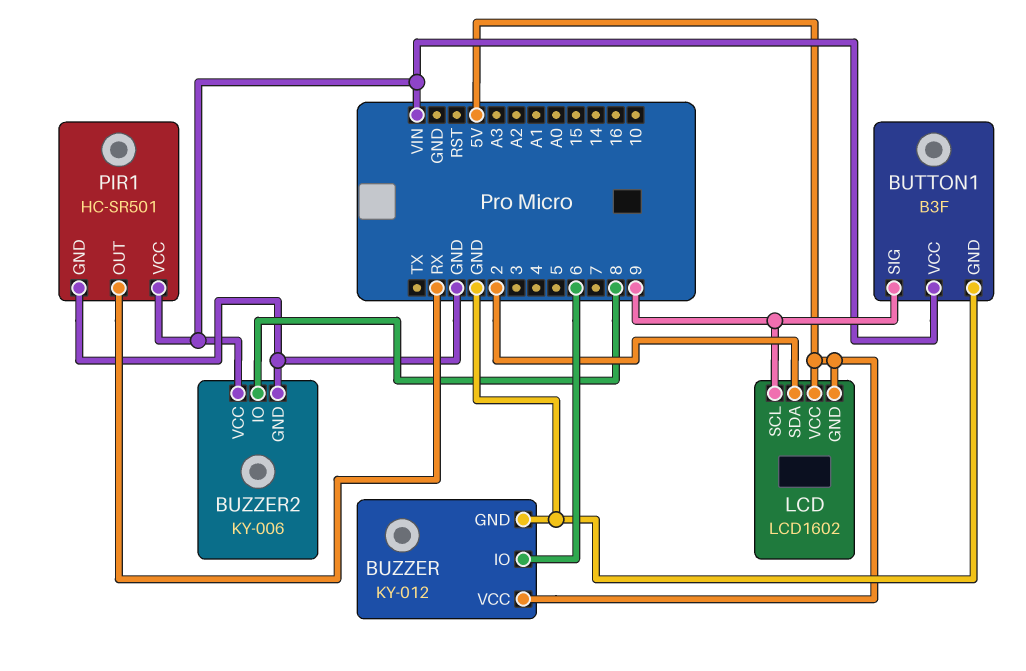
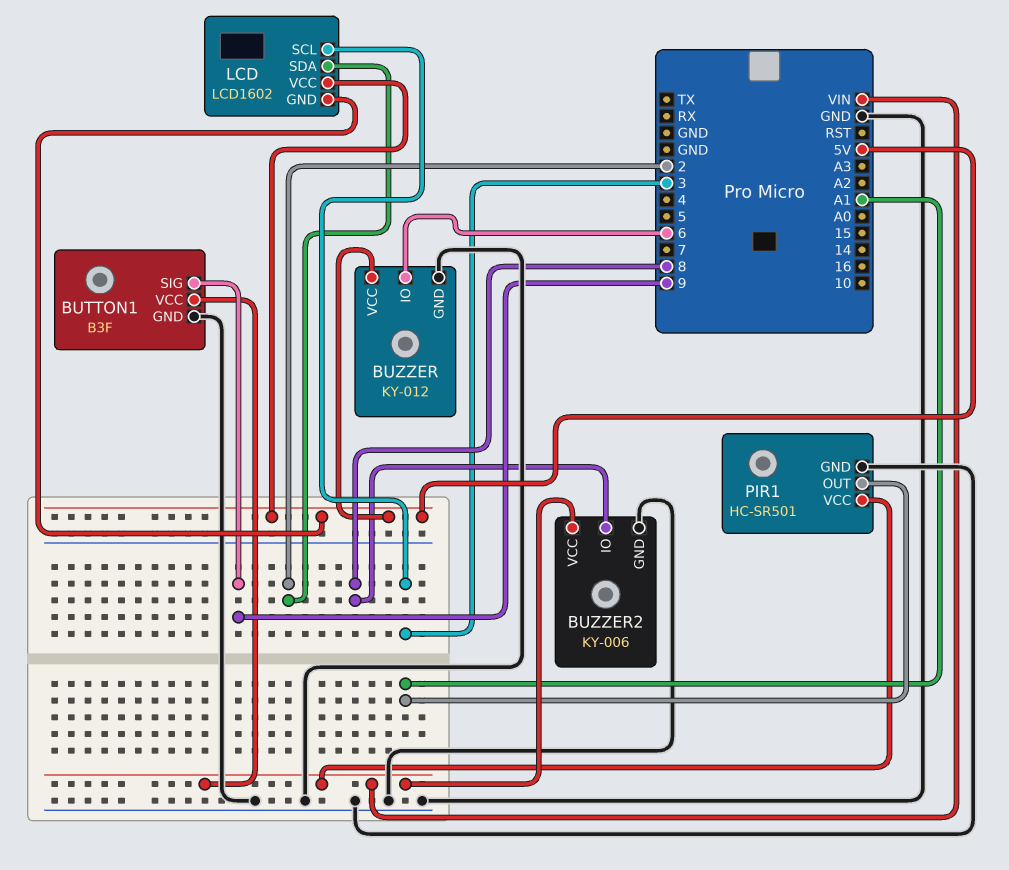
LCD pin SCL: 9 -> 3
PIR1 pin OUT: RX -> A1

